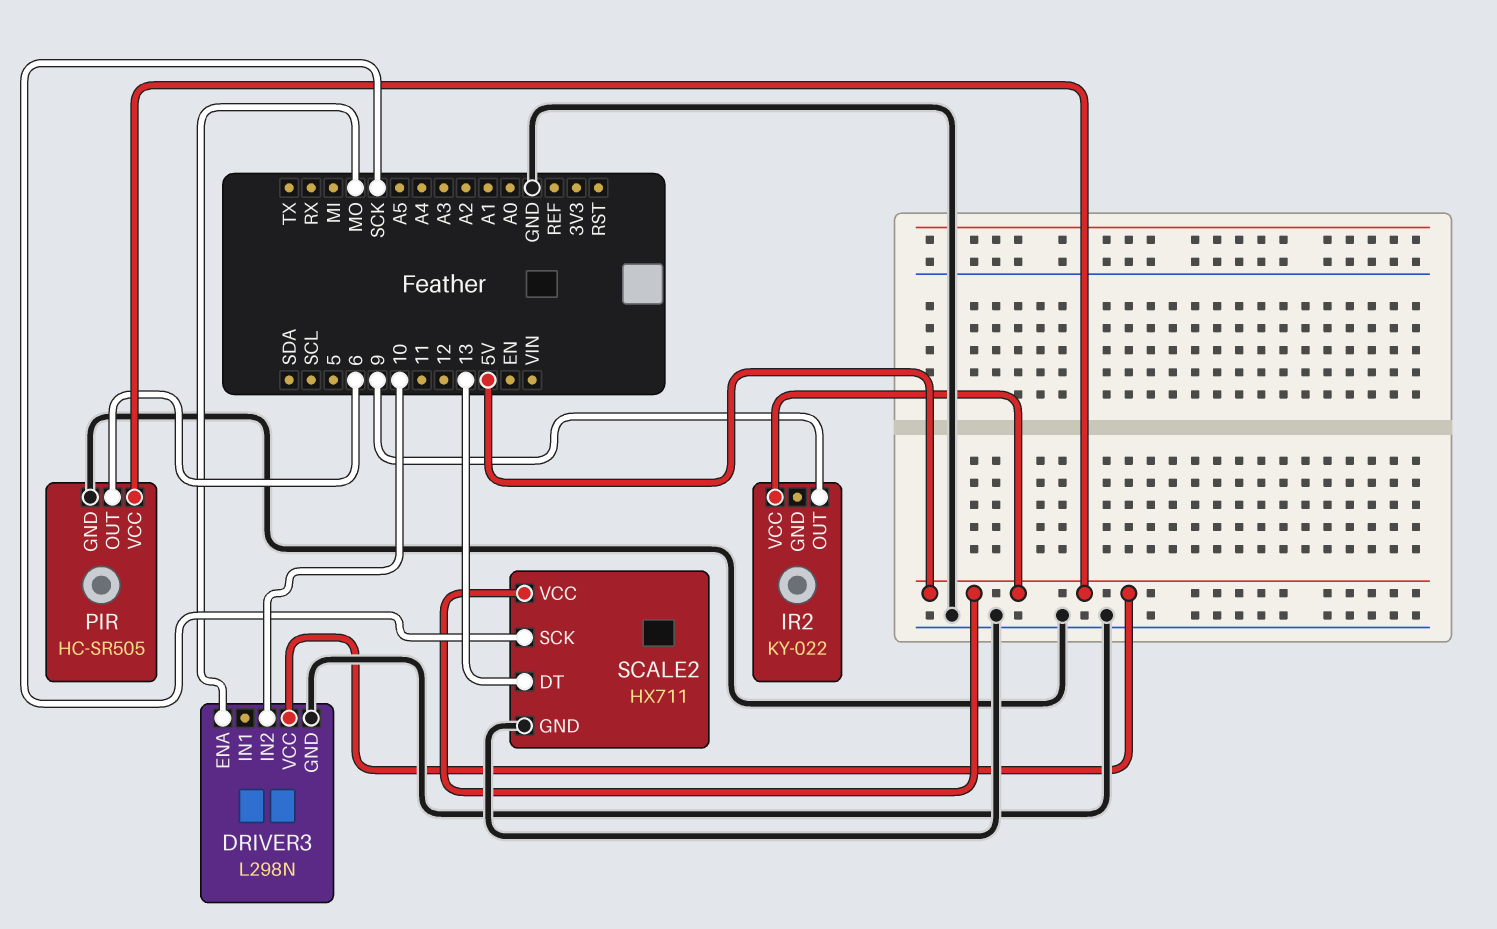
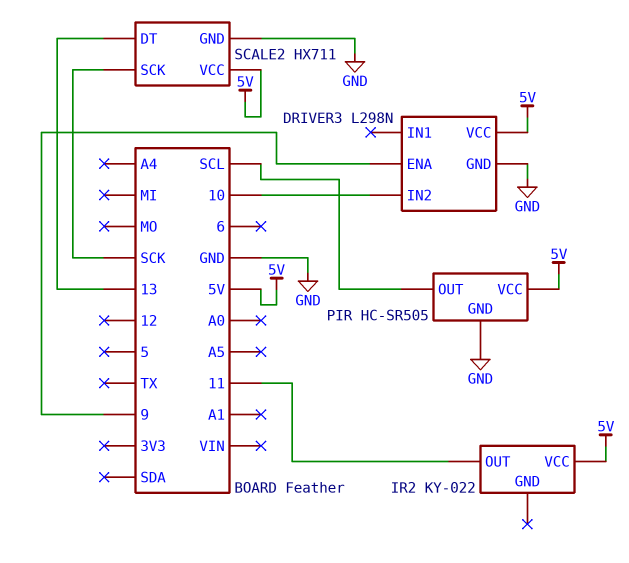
DRIVER3 pin ENA: MO -> 9
IR2 pin OUT: 9 -> 11
PIR pin OUT: 6 -> SCL

